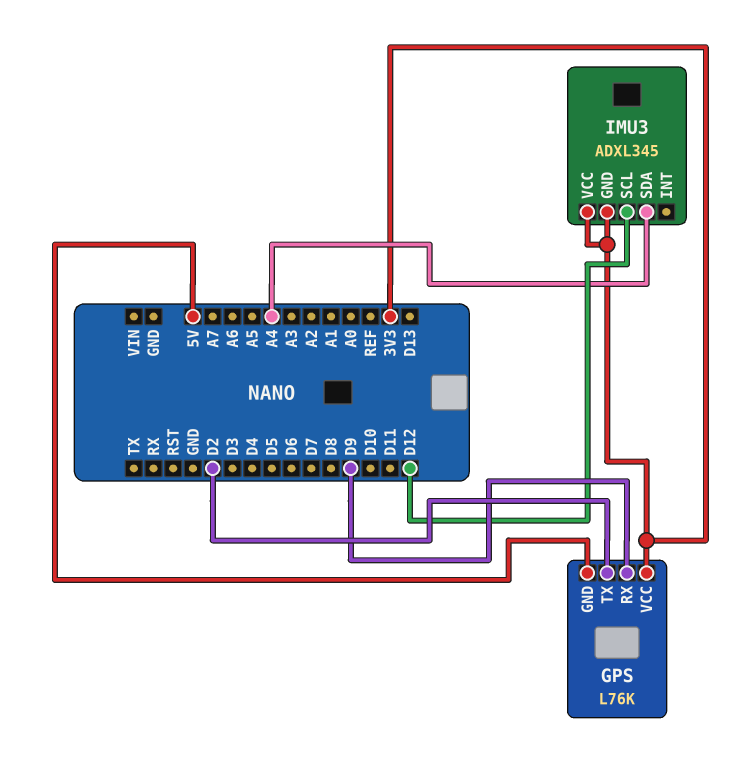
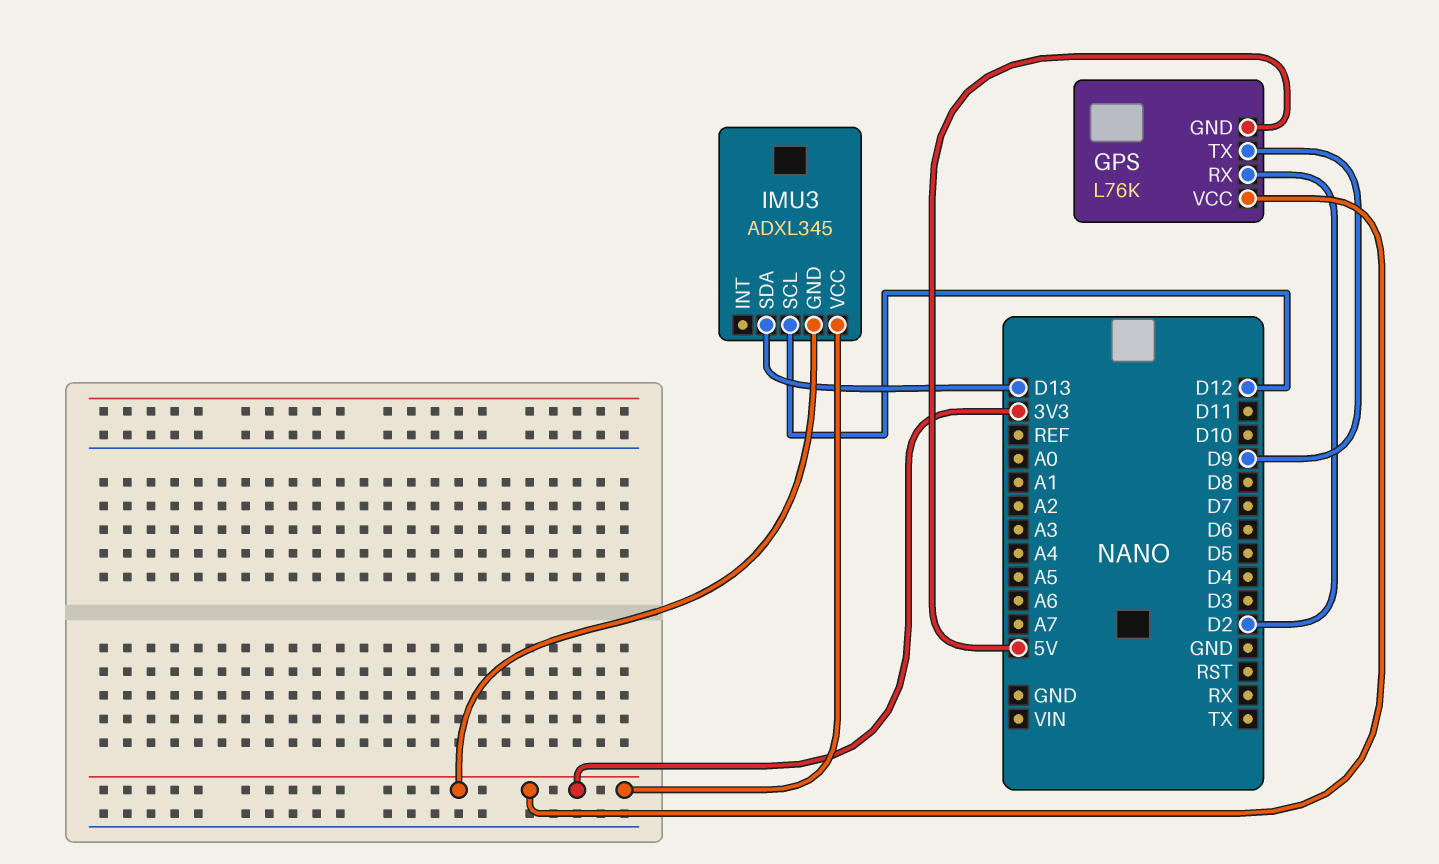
GPS pin RX: D9 -> D2
GPS pin TX: D2 -> D9
IMU3 pin SDA: A4 -> D13

